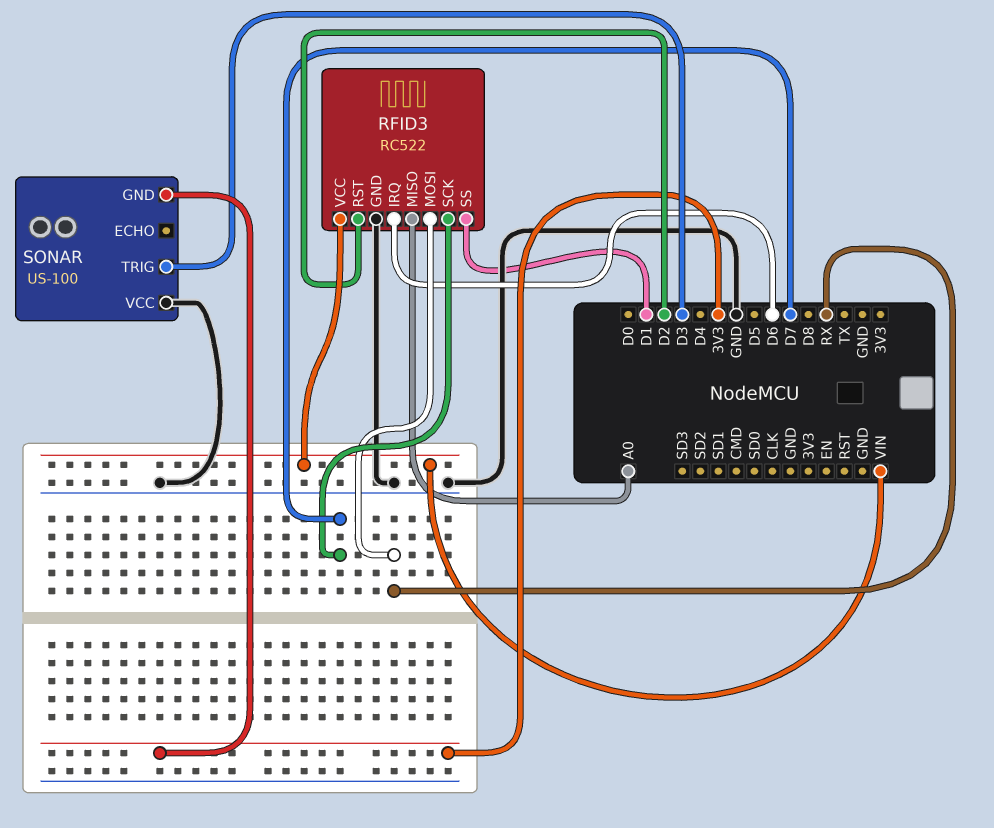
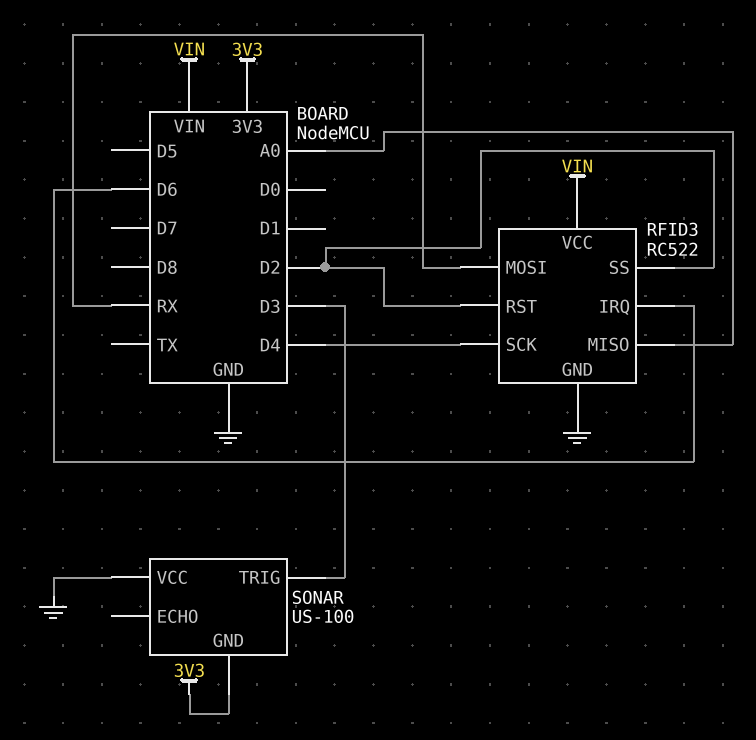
RFID3 pin SCK: D7 -> D4
RFID3 pin SS: D1 -> D2

